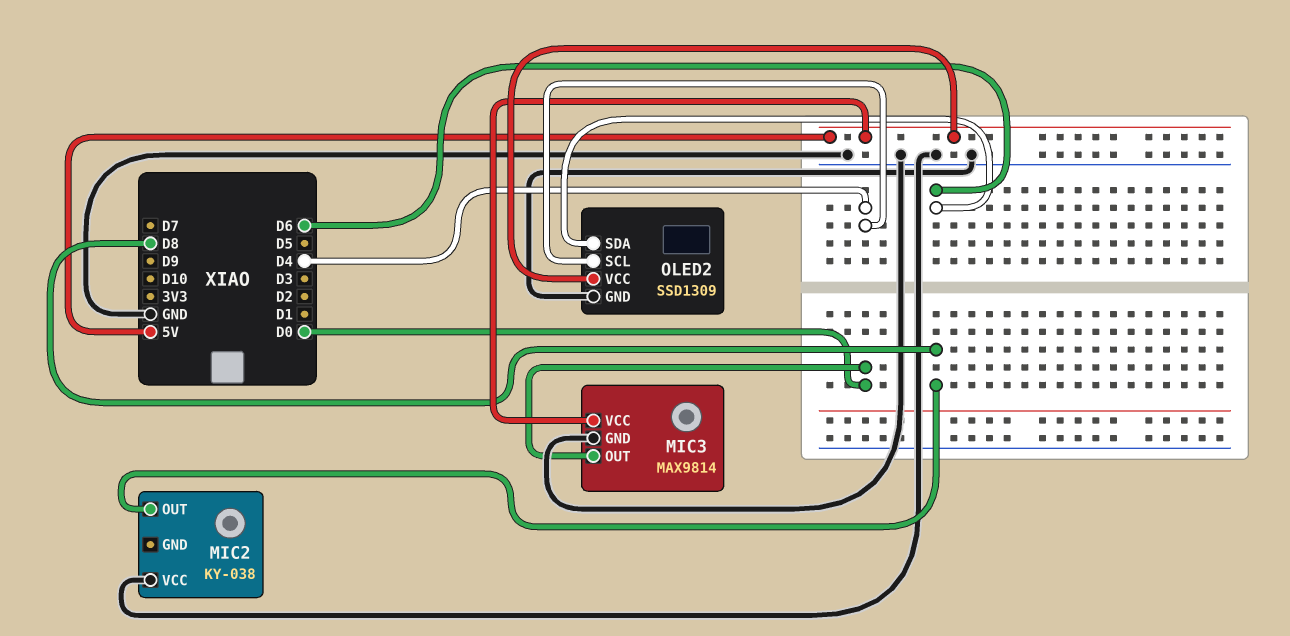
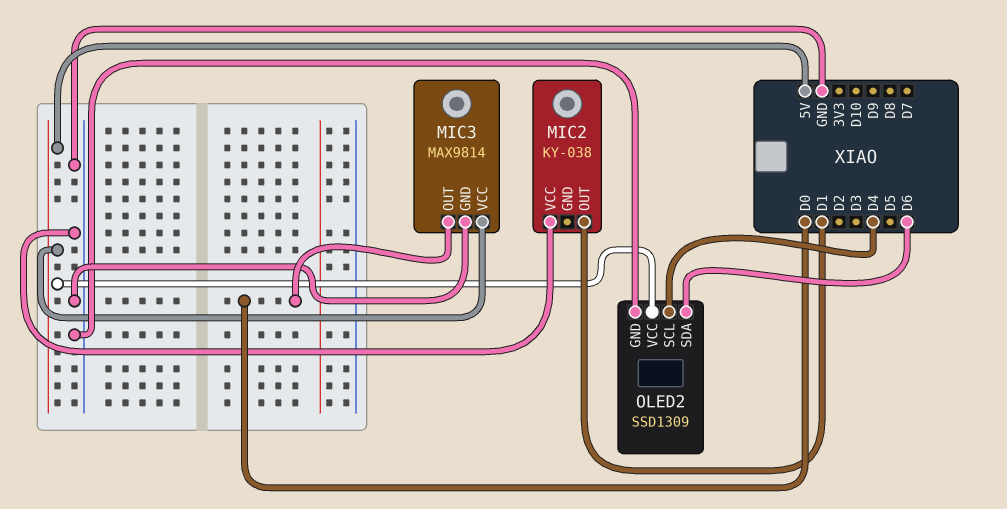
MIC2 pin OUT: D8 -> D1

